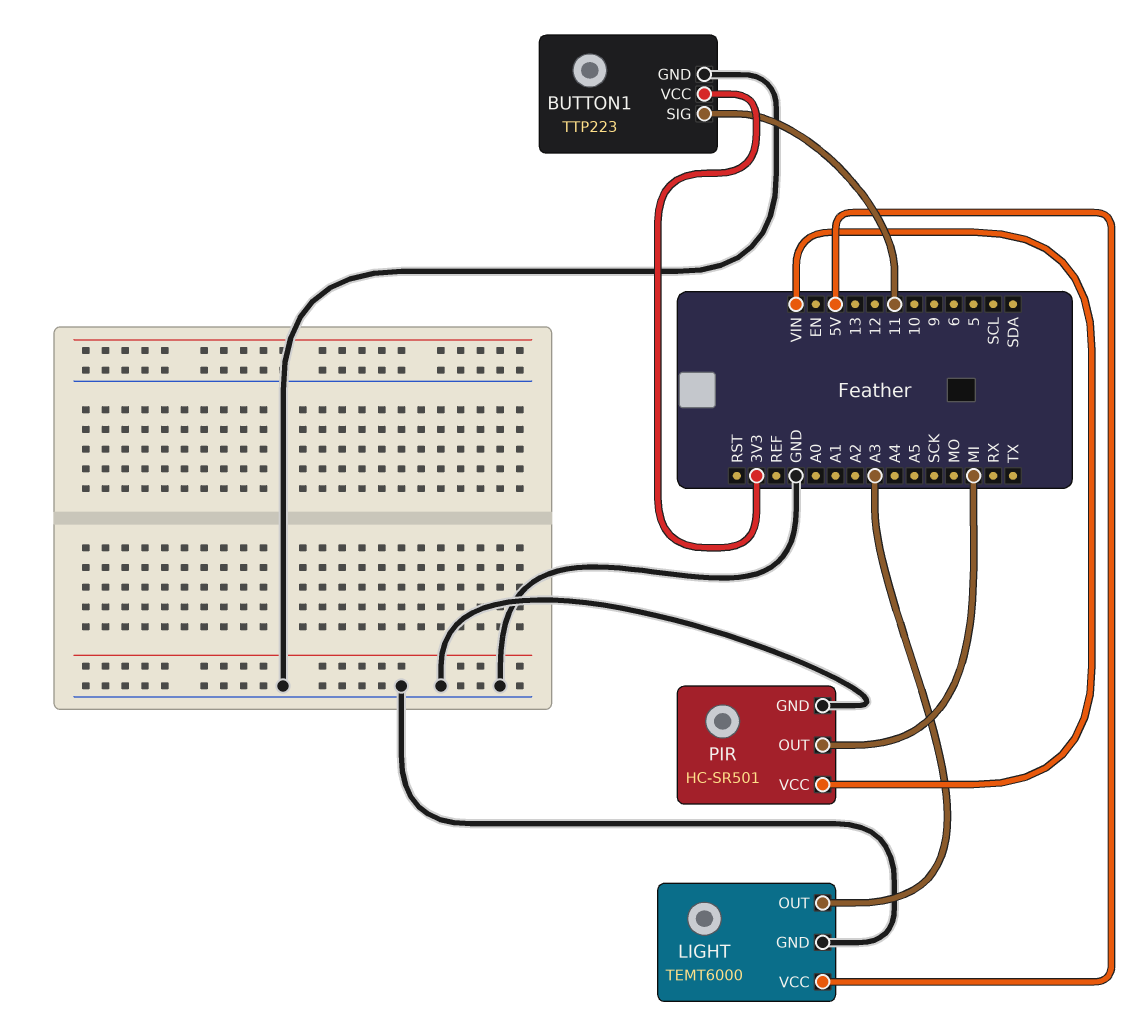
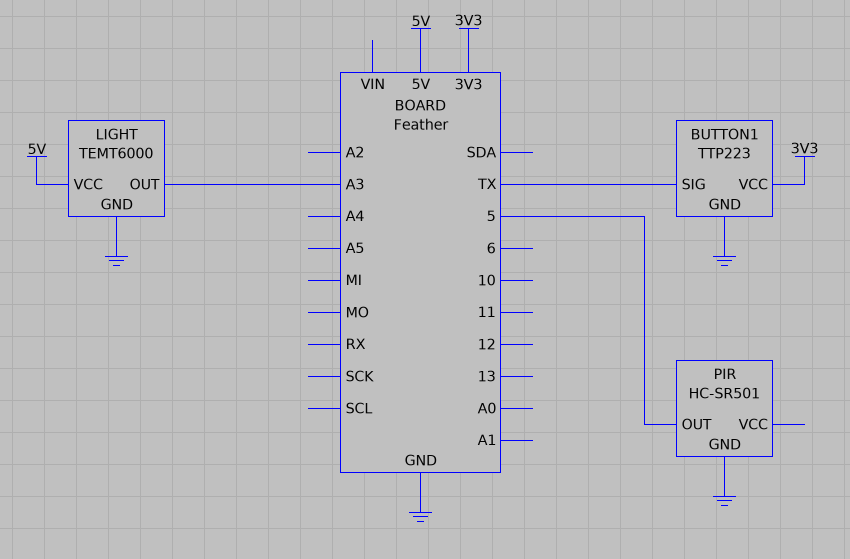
BUTTON1 pin SIG: 11 -> TX
PIR pin OUT: MI -> 5
PIR pin VCC: VIN -> none

